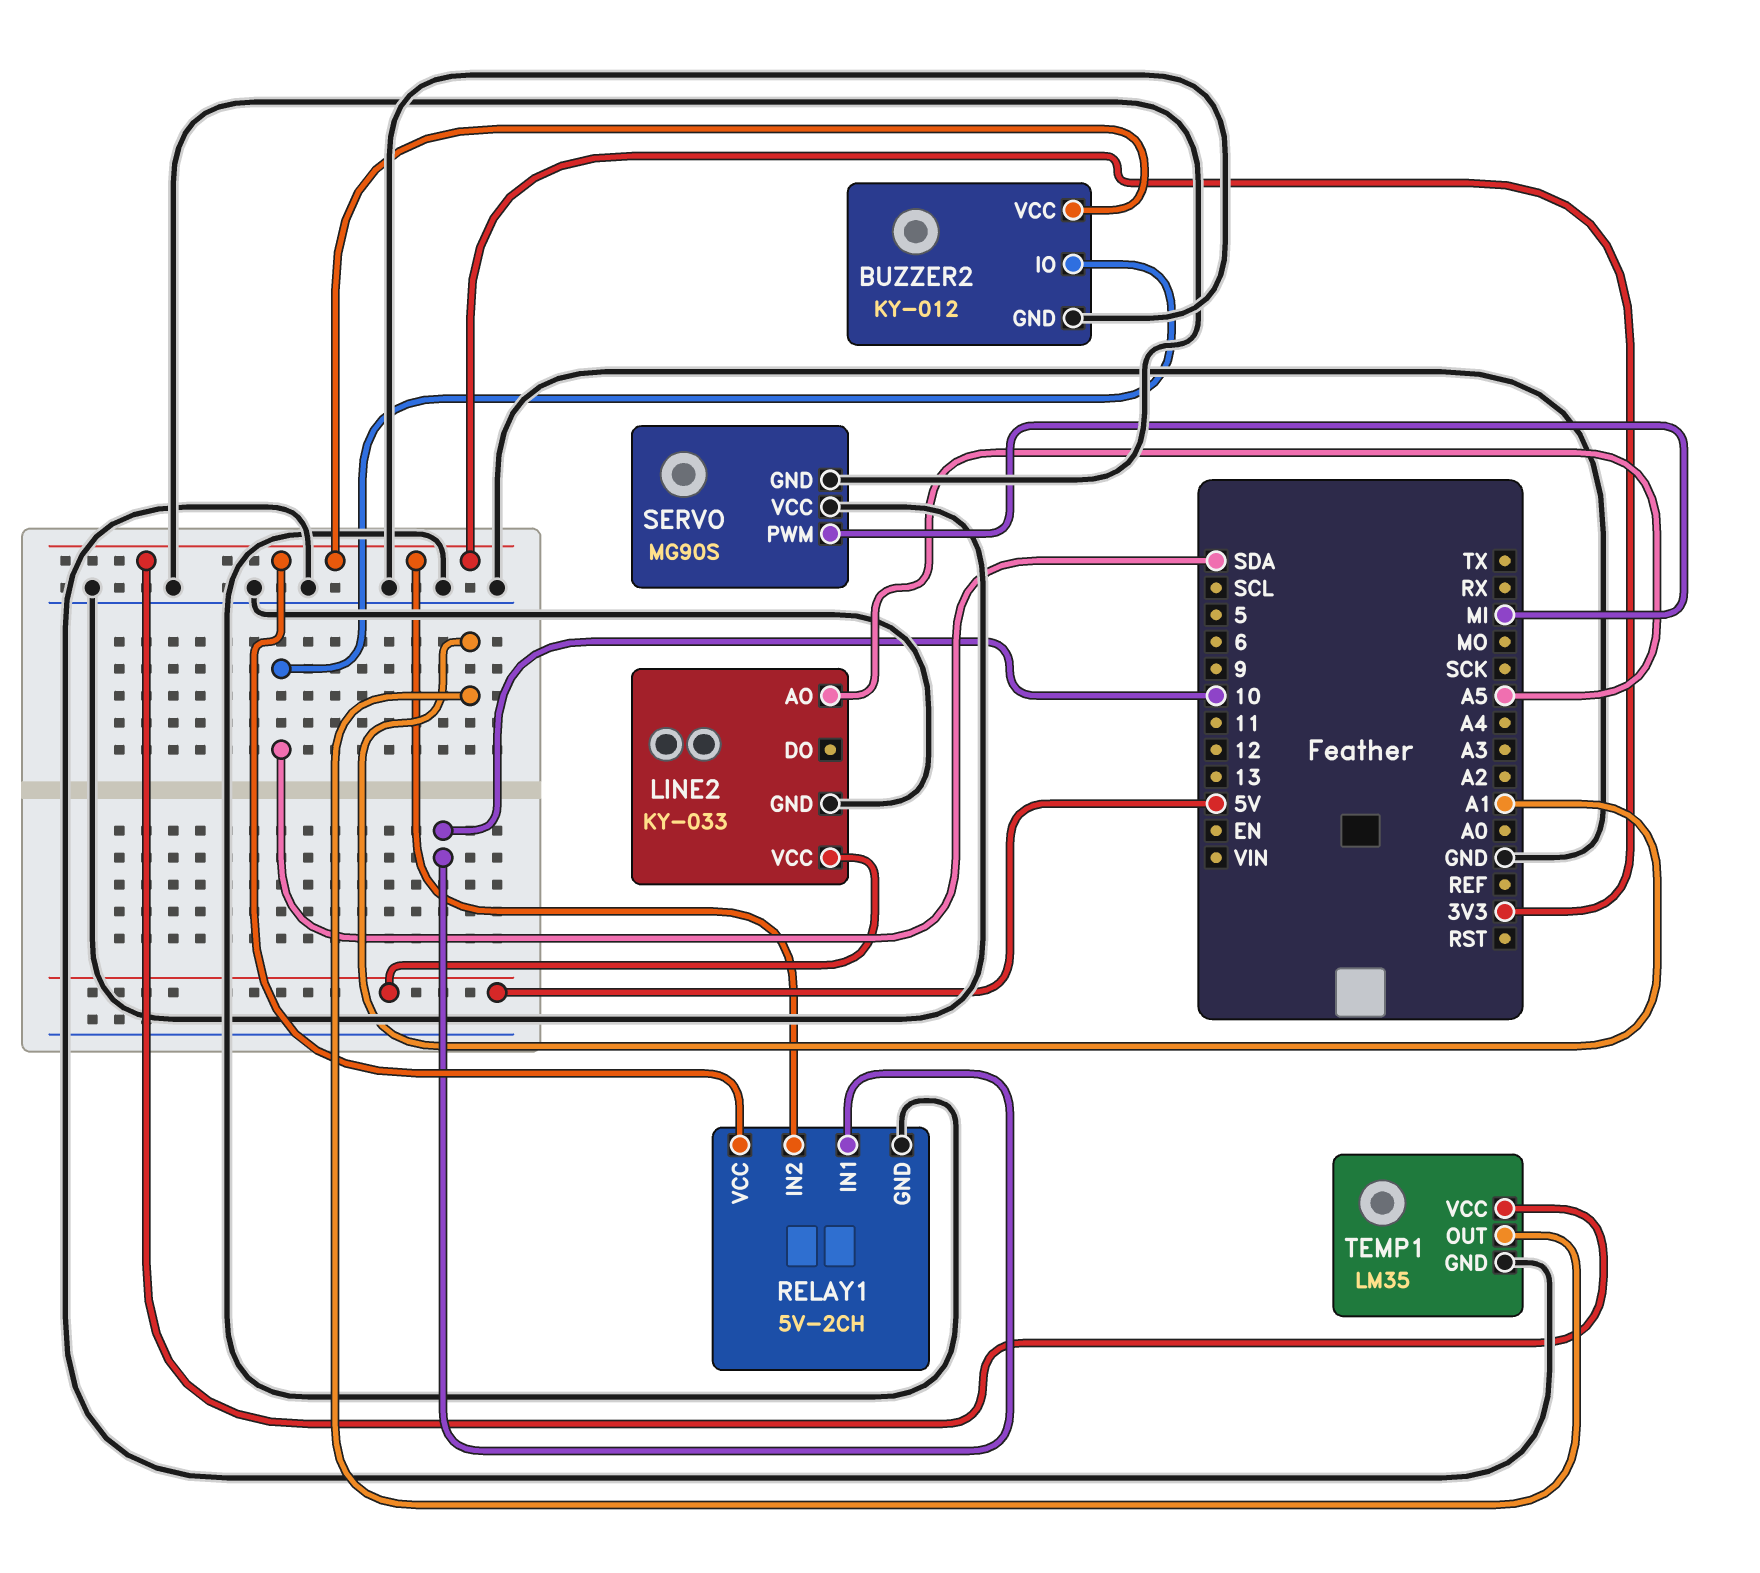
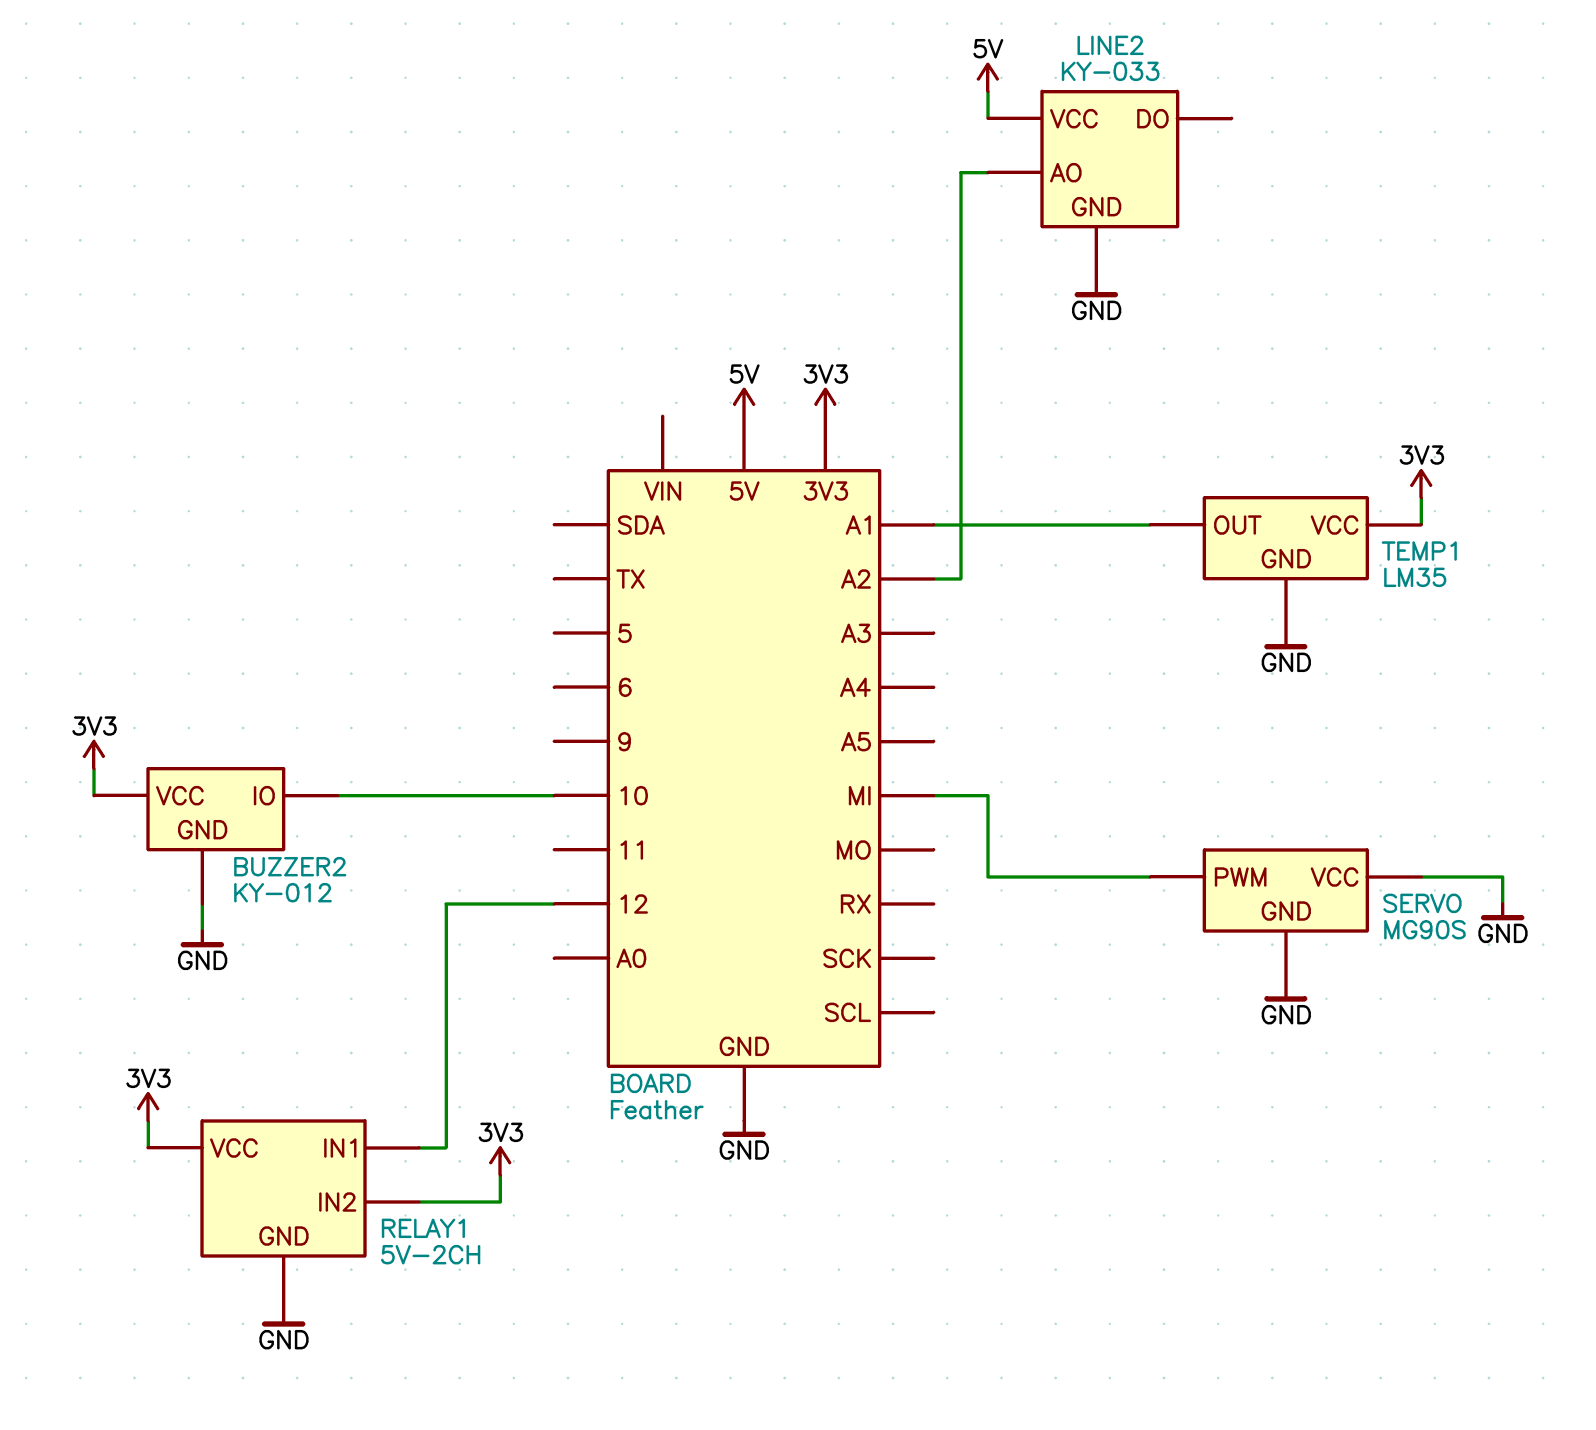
BUZZER2 pin IO: SDA -> 10
LINE2 pin AO: A5 -> A2
RELAY1 pin IN1: 10 -> 12

